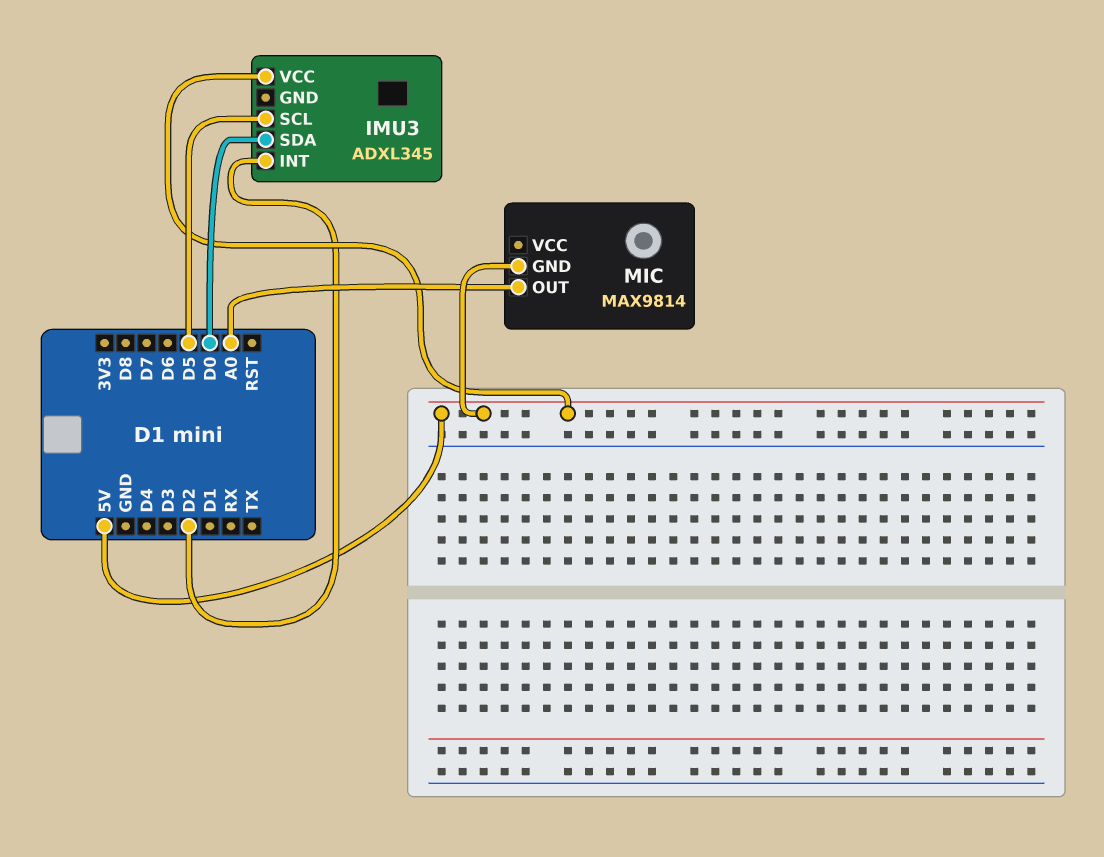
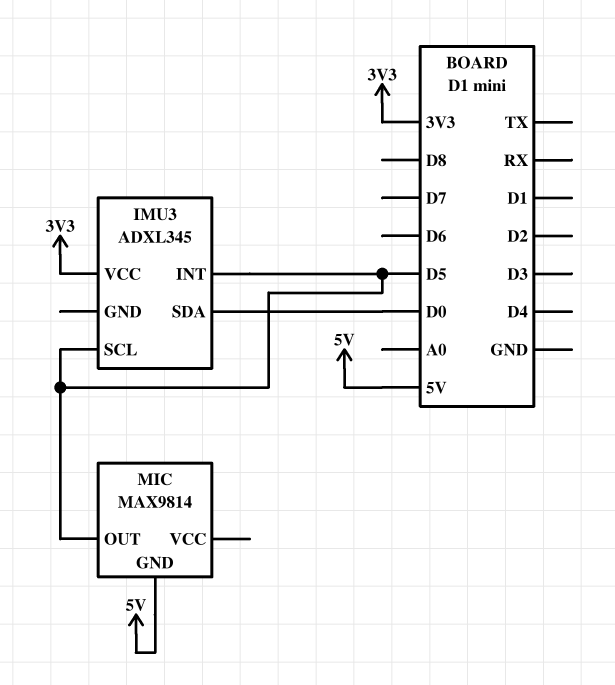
IMU3 pin INT: D2 -> D5
IMU3 pin VCC: 5V -> 3V3
MIC pin OUT: A0 -> D5

